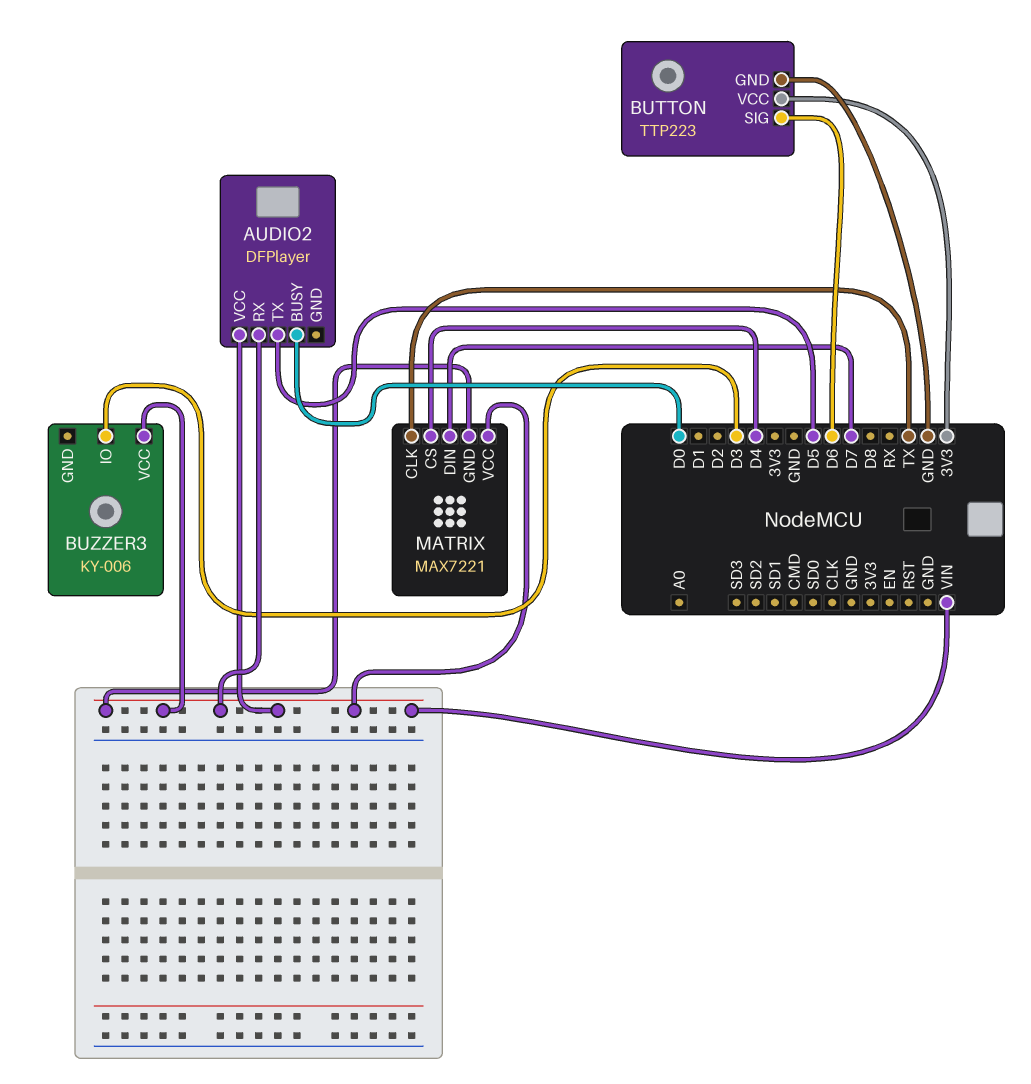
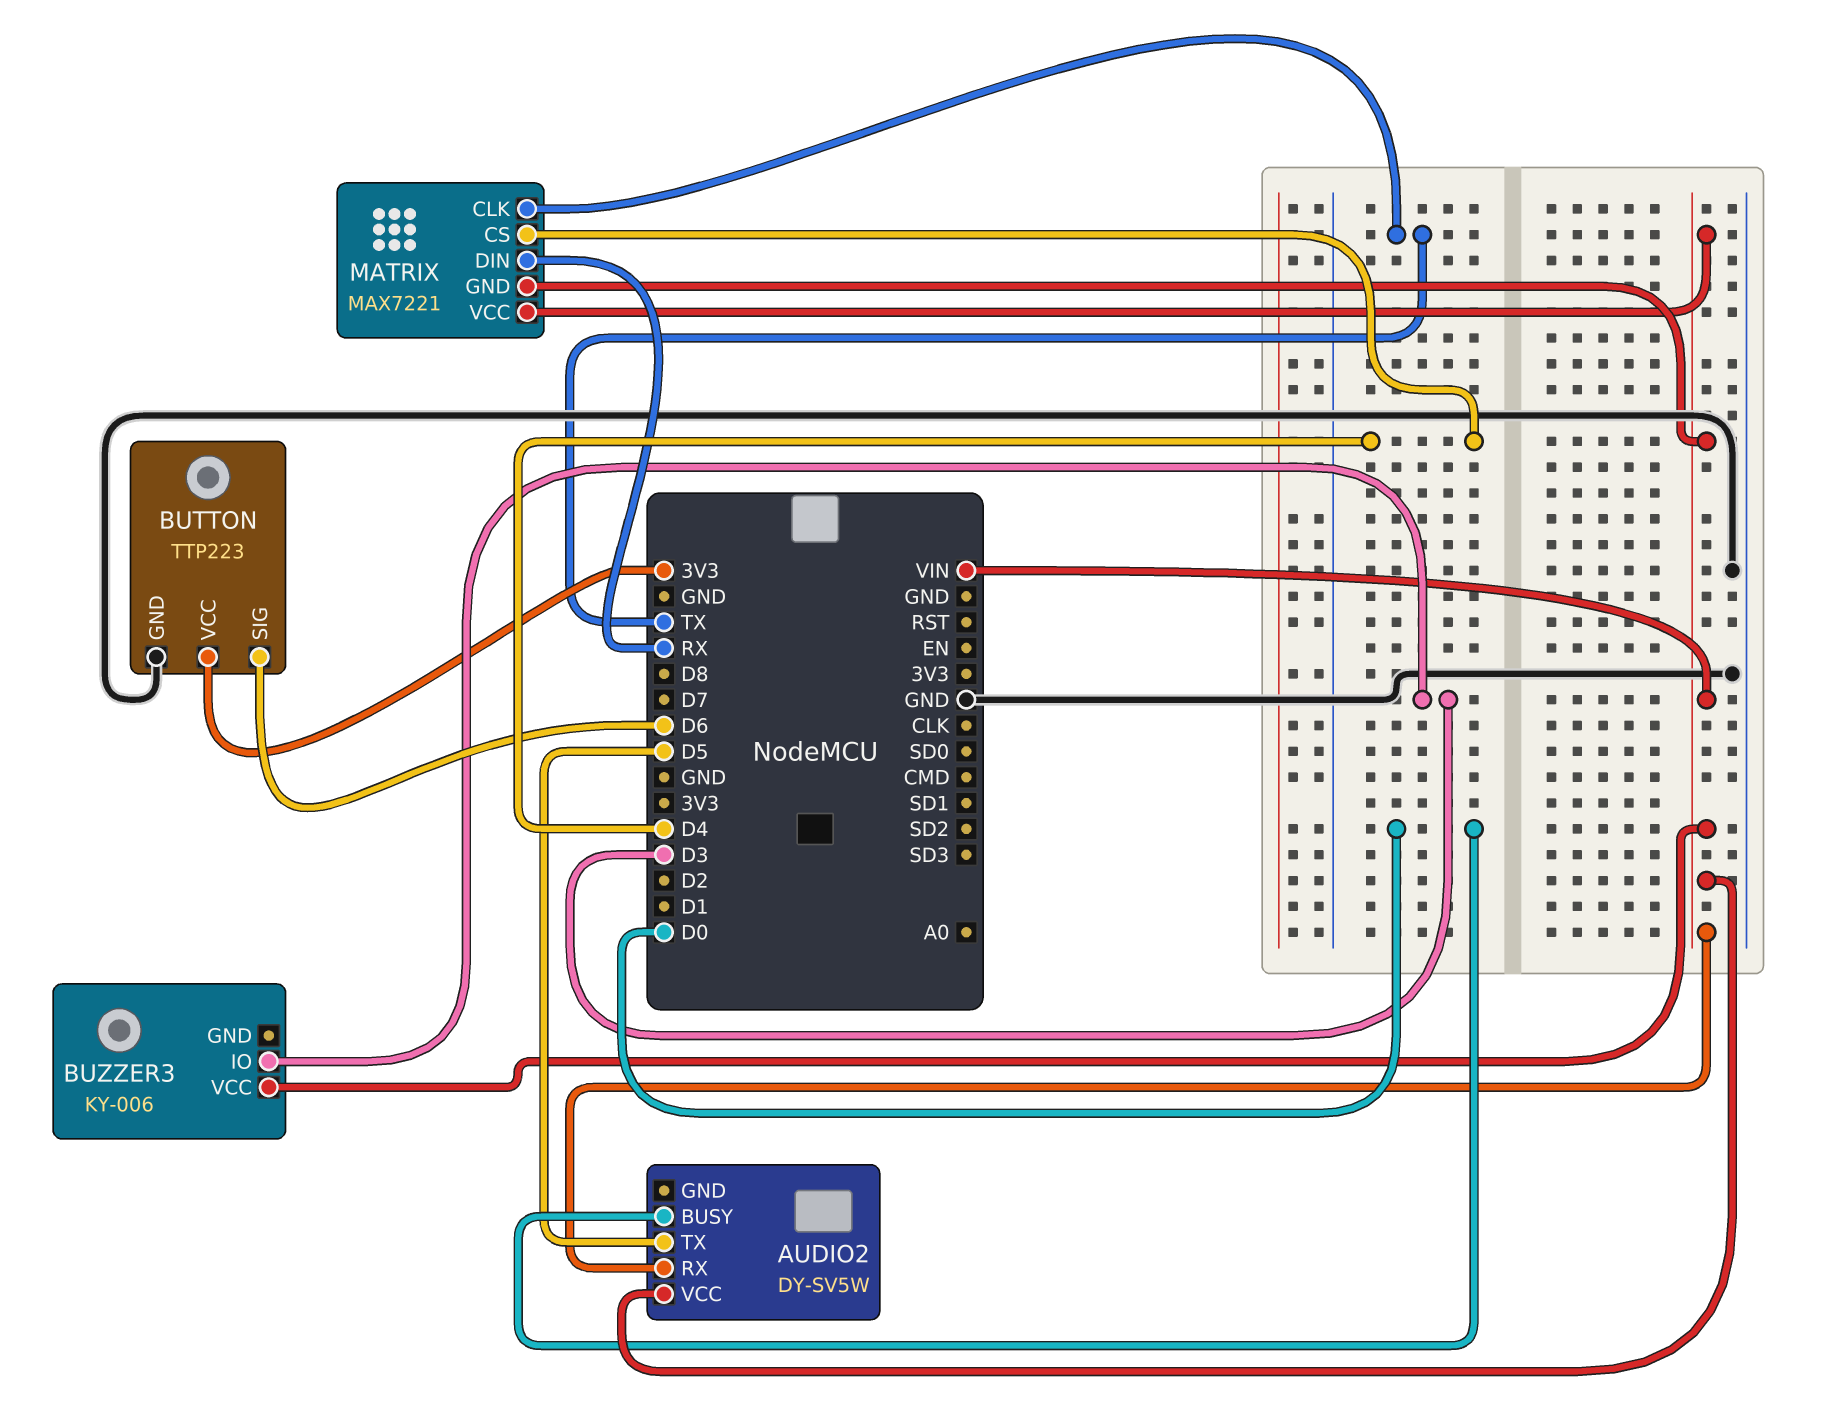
AUDIO2: DFPlayer -> DY-SV5W
MATRIX pin DIN: D7 -> RX

